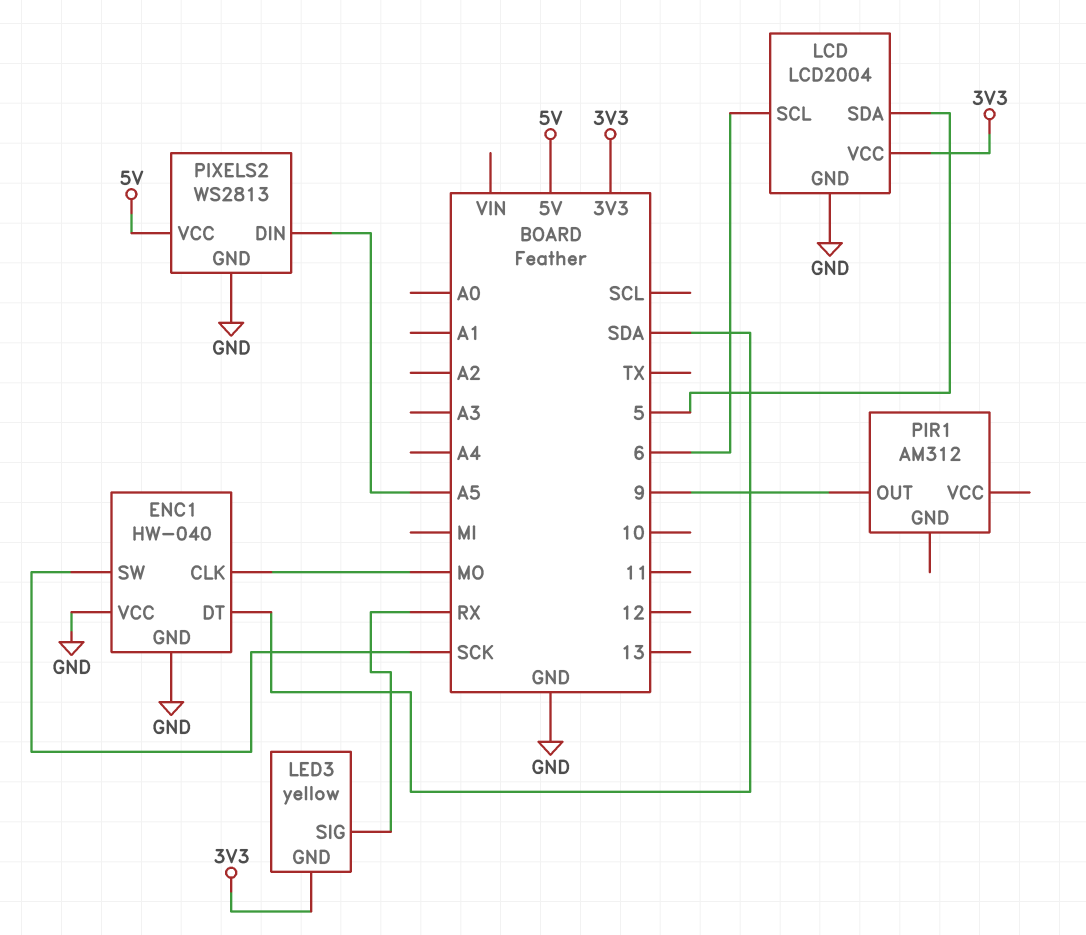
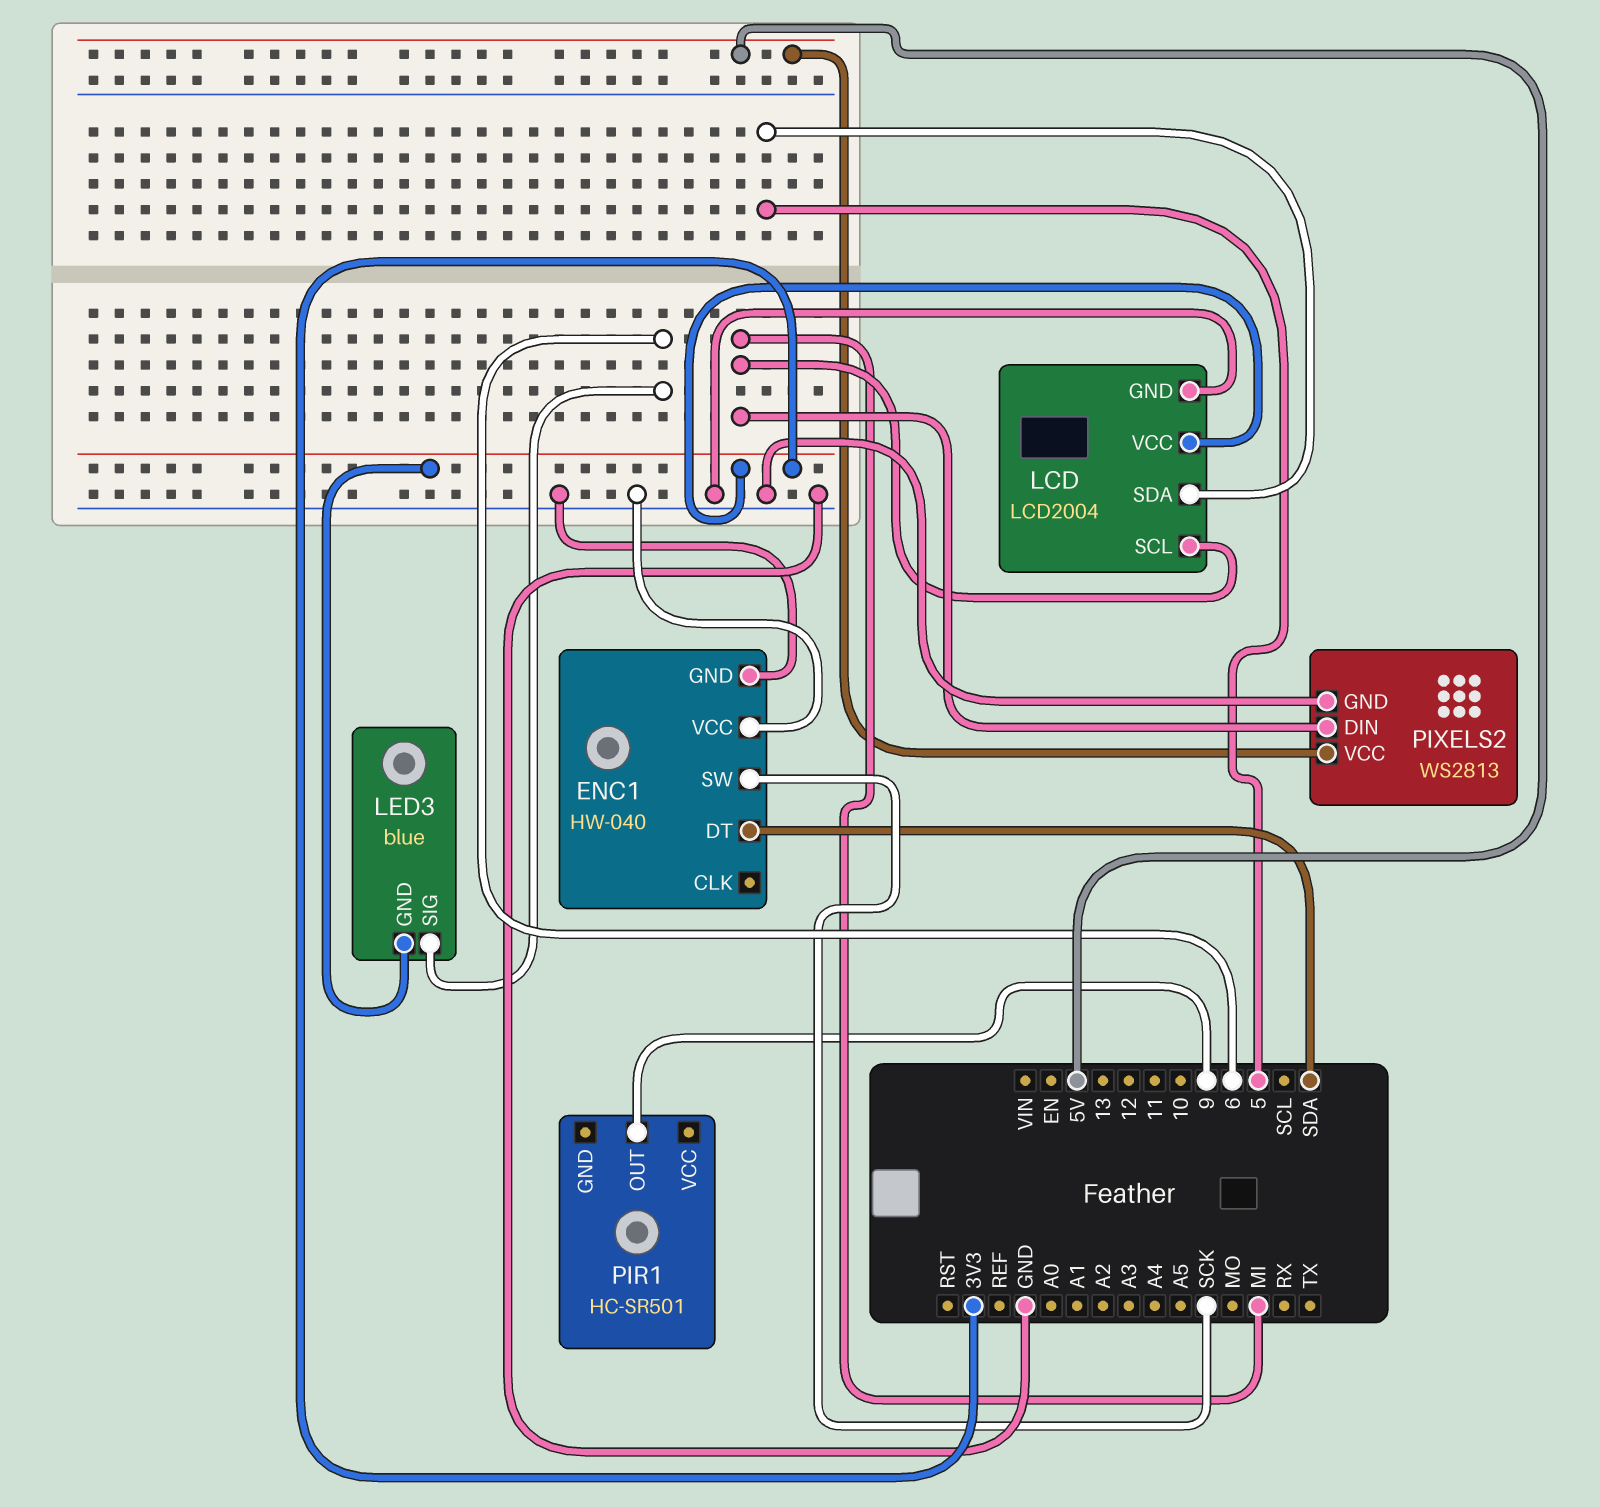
ENC1 pin CLK: MO -> none
LCD pin SCL: 6 -> MI
LED3: yellow -> blue
LED3 pin SIG: RX -> 6
PIR1: AM312 -> HC-SR501
PIXELS2 pin DIN: A5 -> MI

